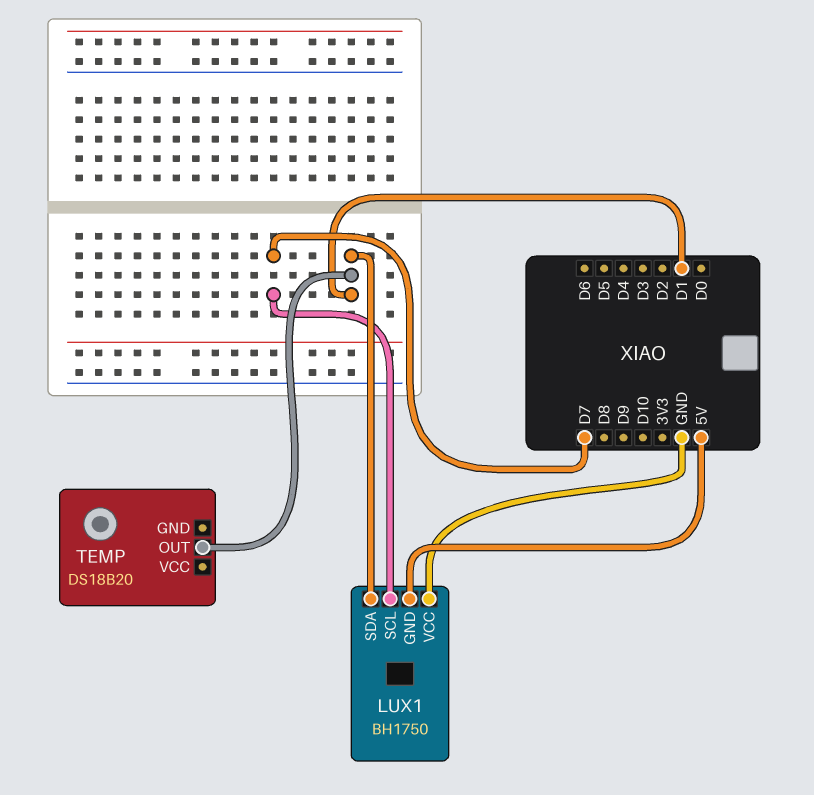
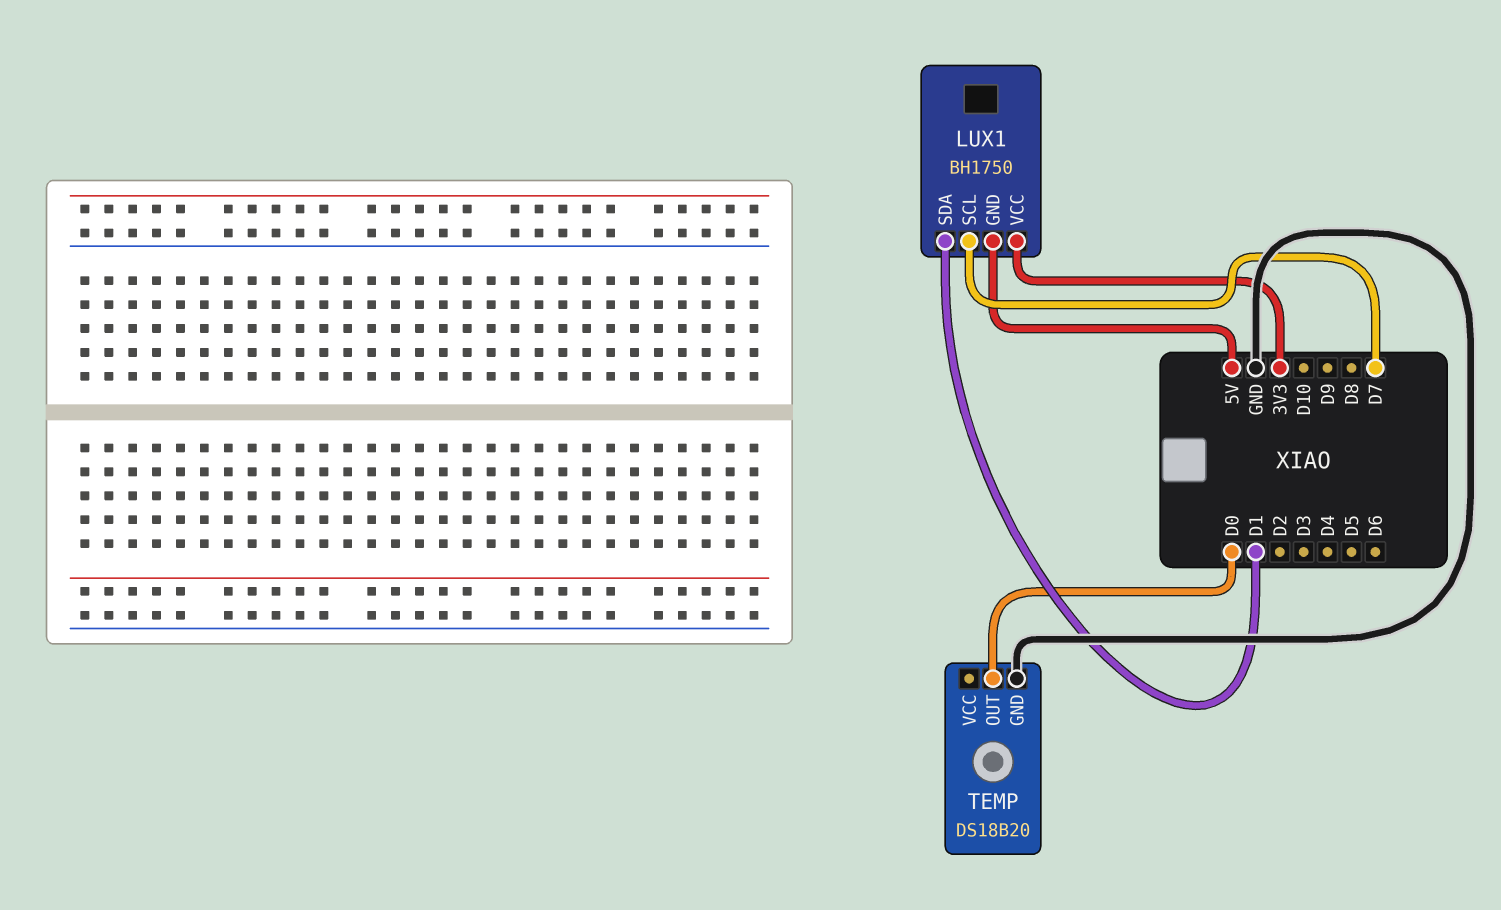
LUX1 pin VCC: GND -> 3V3
TEMP pin GND: none -> GND
TEMP pin OUT: D1 -> D0

